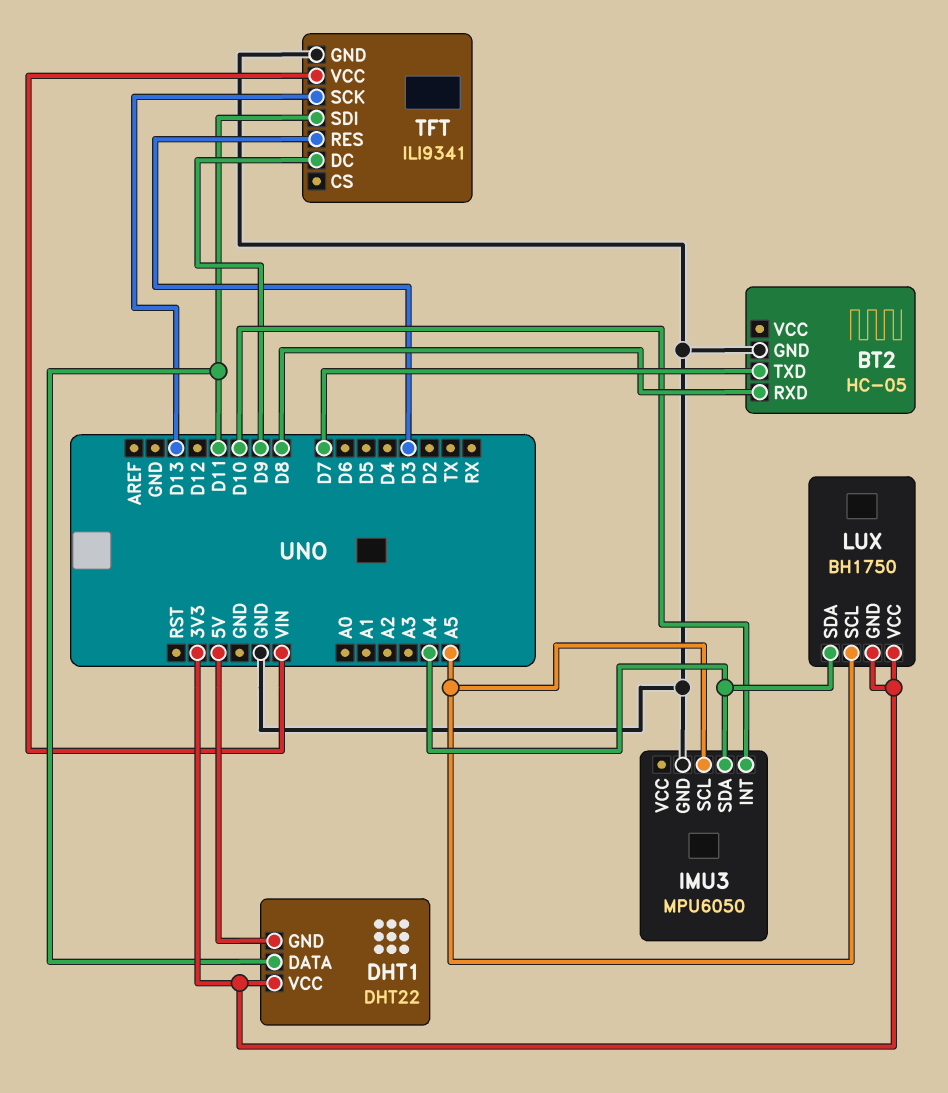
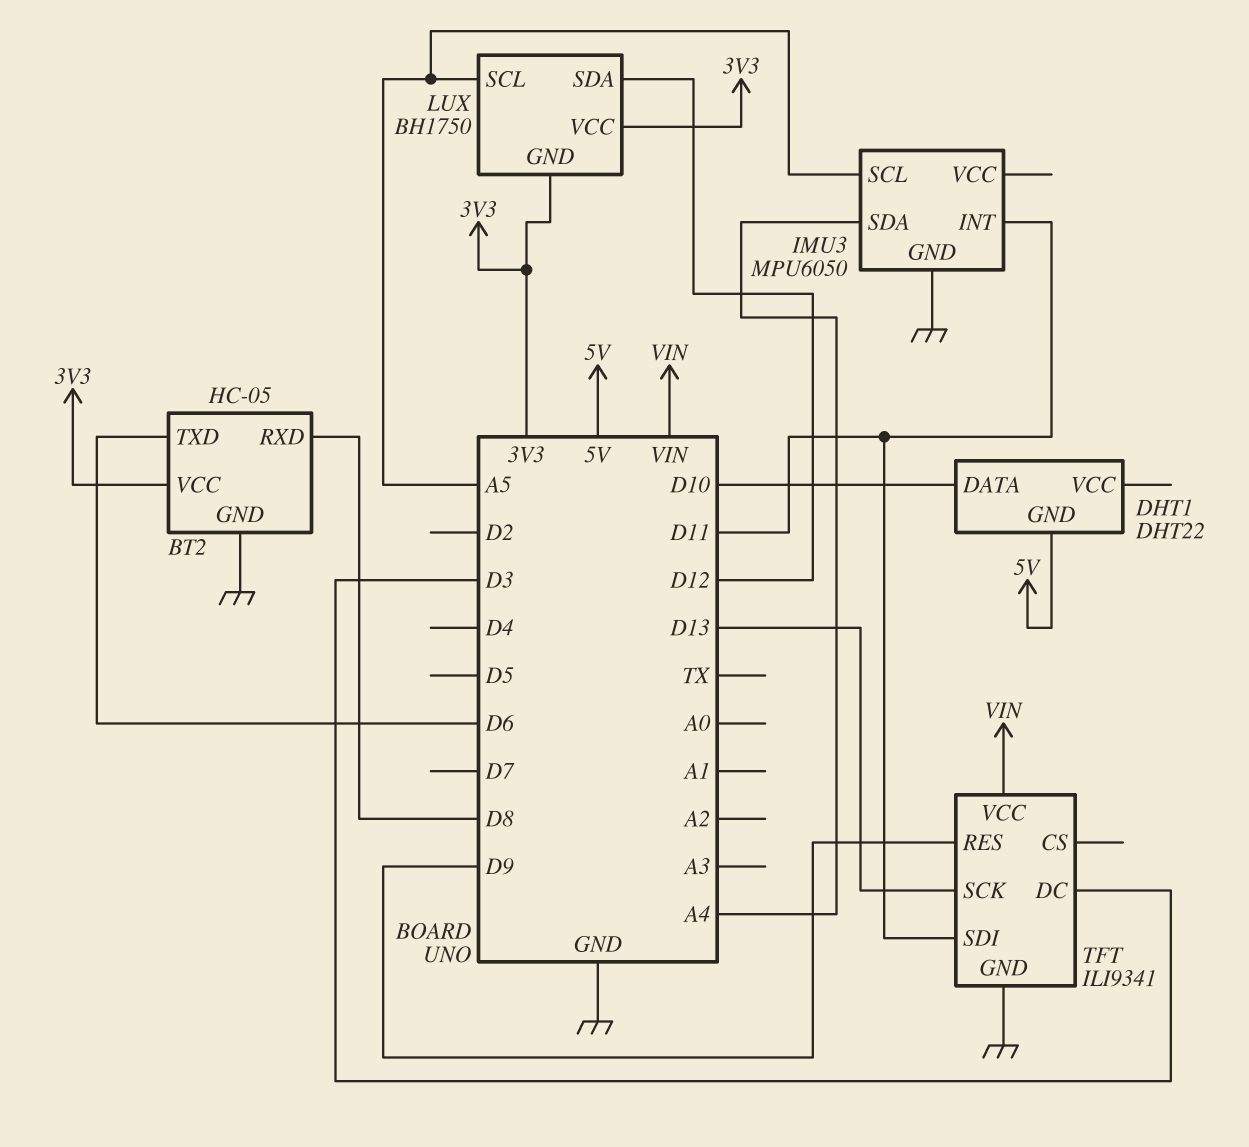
BT2 pin TXD: D7 -> D6
BT2 pin VCC: none -> 3V3
DHT1 pin DATA: D11 -> D10
DHT1 pin VCC: 3V3 -> none
IMU3 pin INT: D10 -> D11
LUX pin SDA: A4 -> D12
TFT pin DC: D9 -> D3
TFT pin RES: D3 -> D9

